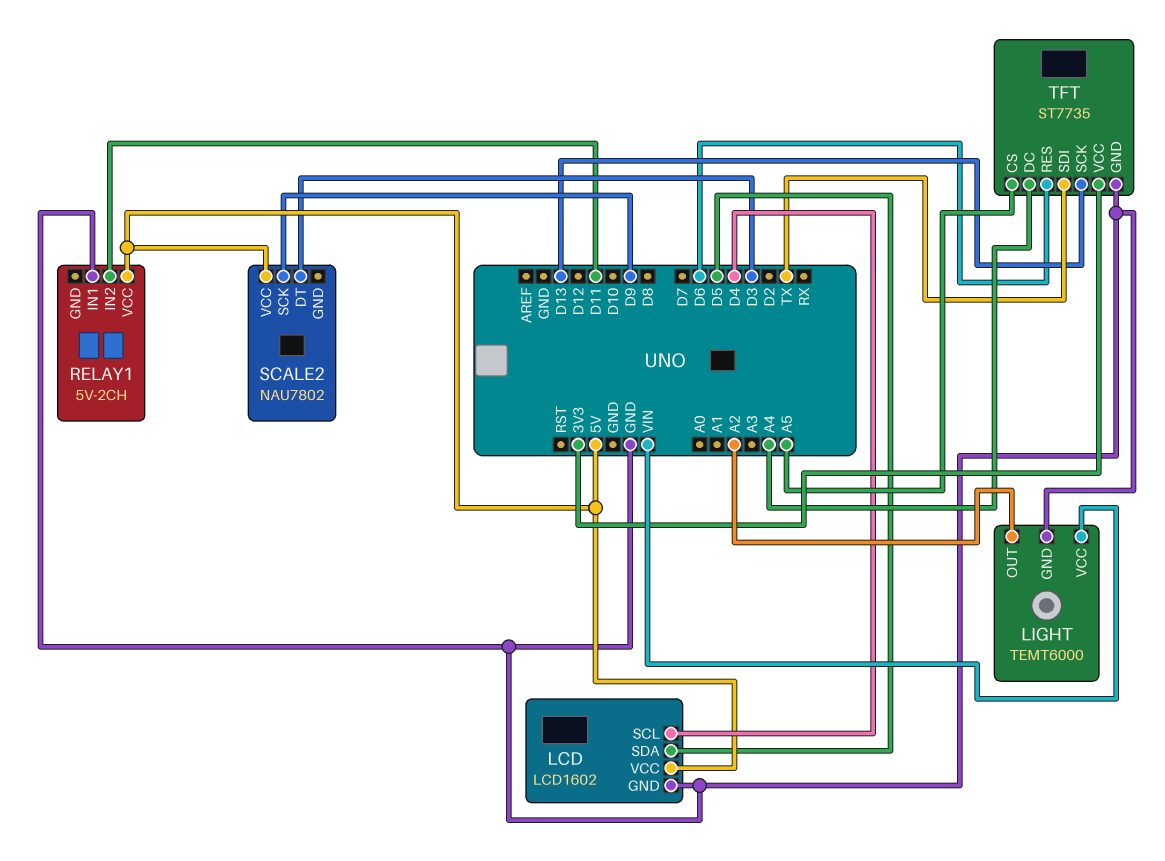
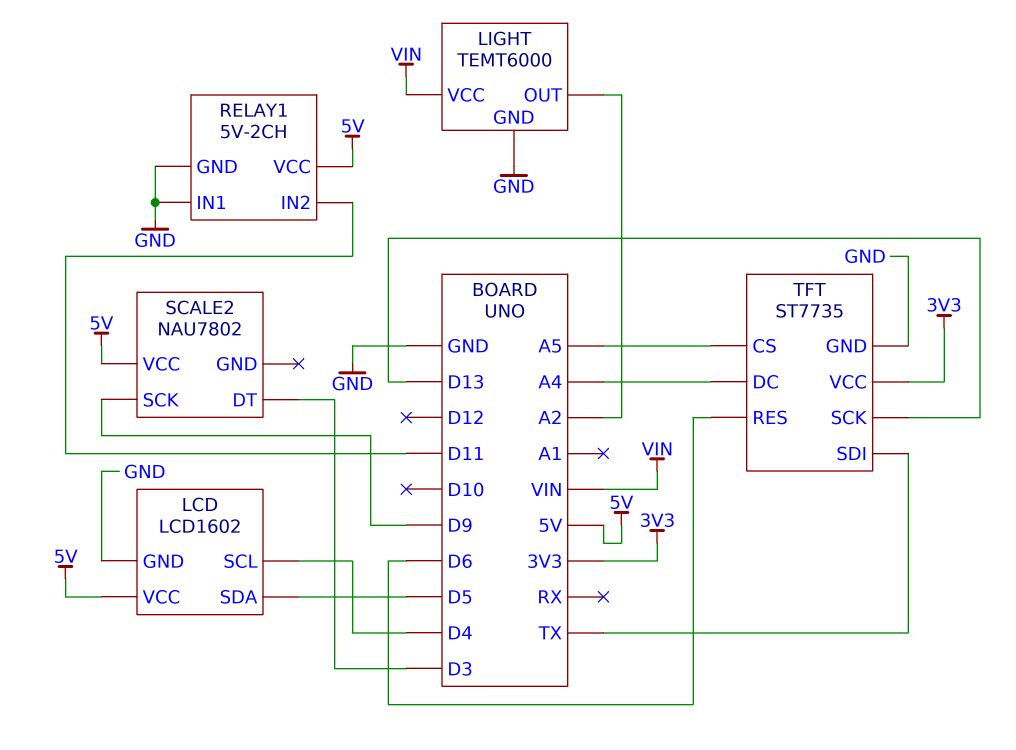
RELAY1 pin GND: none -> GND

